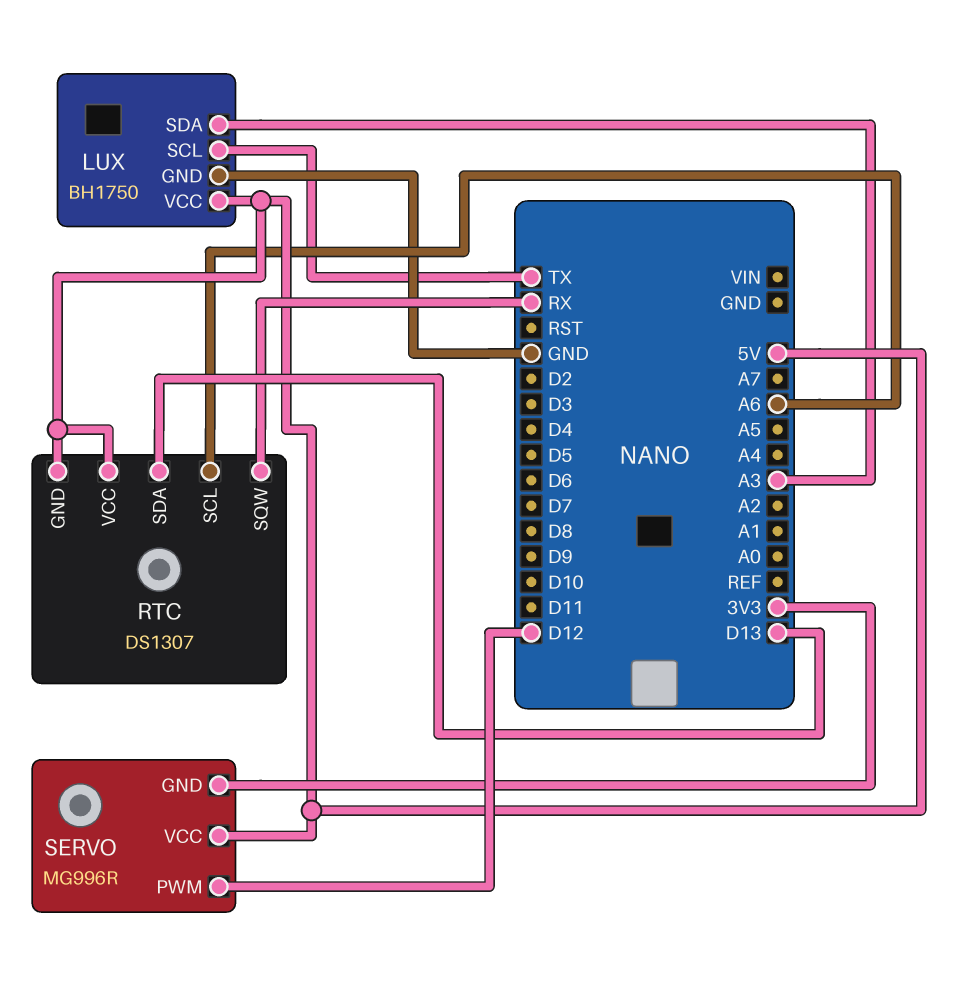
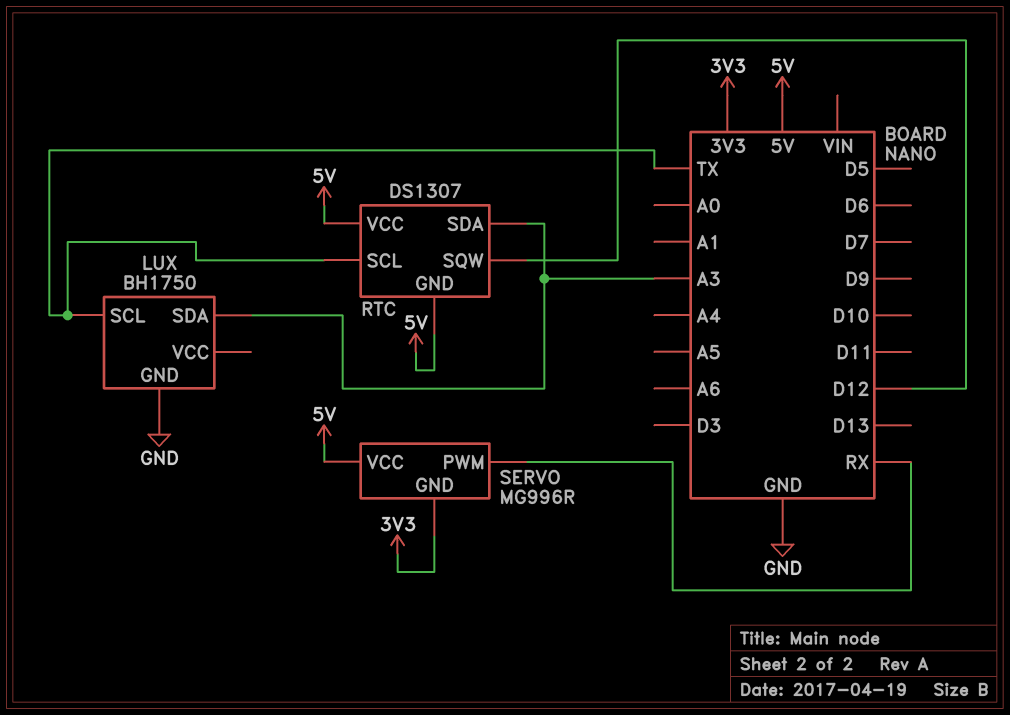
LUX pin VCC: 5V -> none
RTC pin SCL: A6 -> TX
RTC pin SDA: D13 -> A3
RTC pin SQW: RX -> D12
SERVO pin PWM: D12 -> RX

